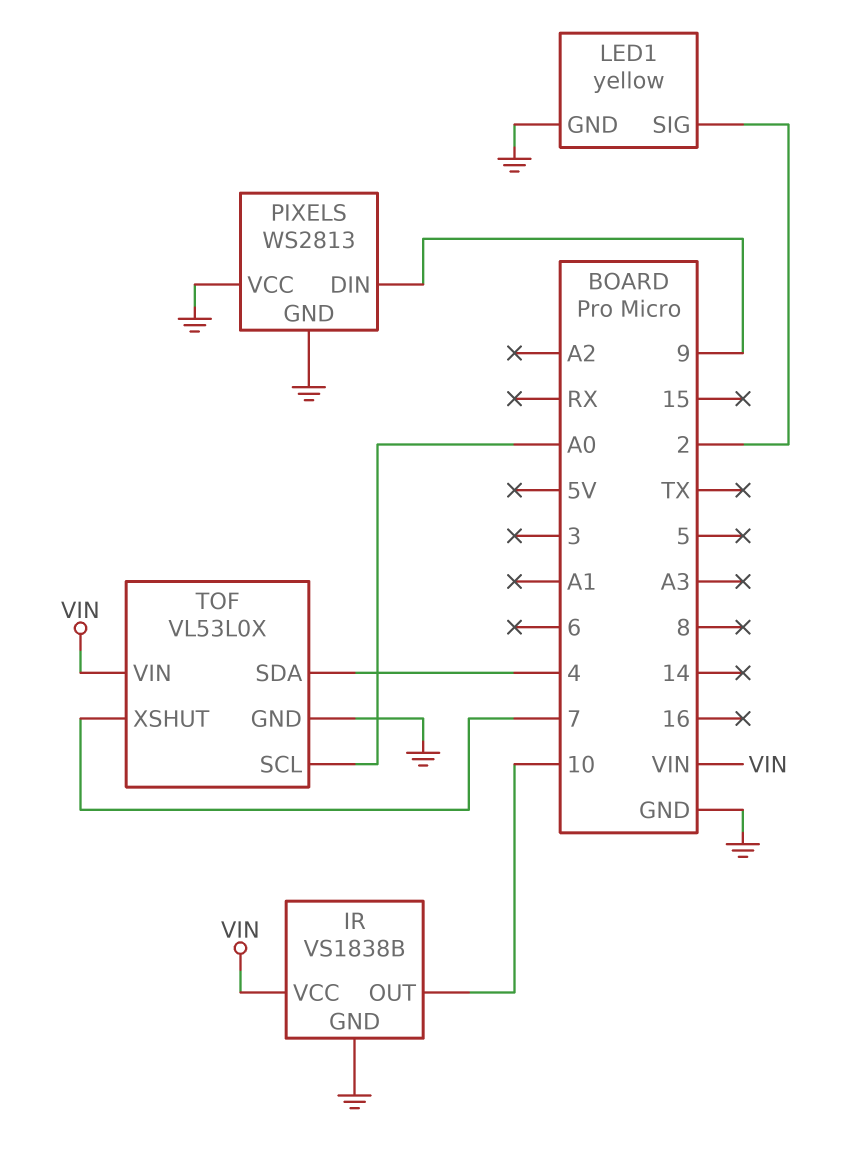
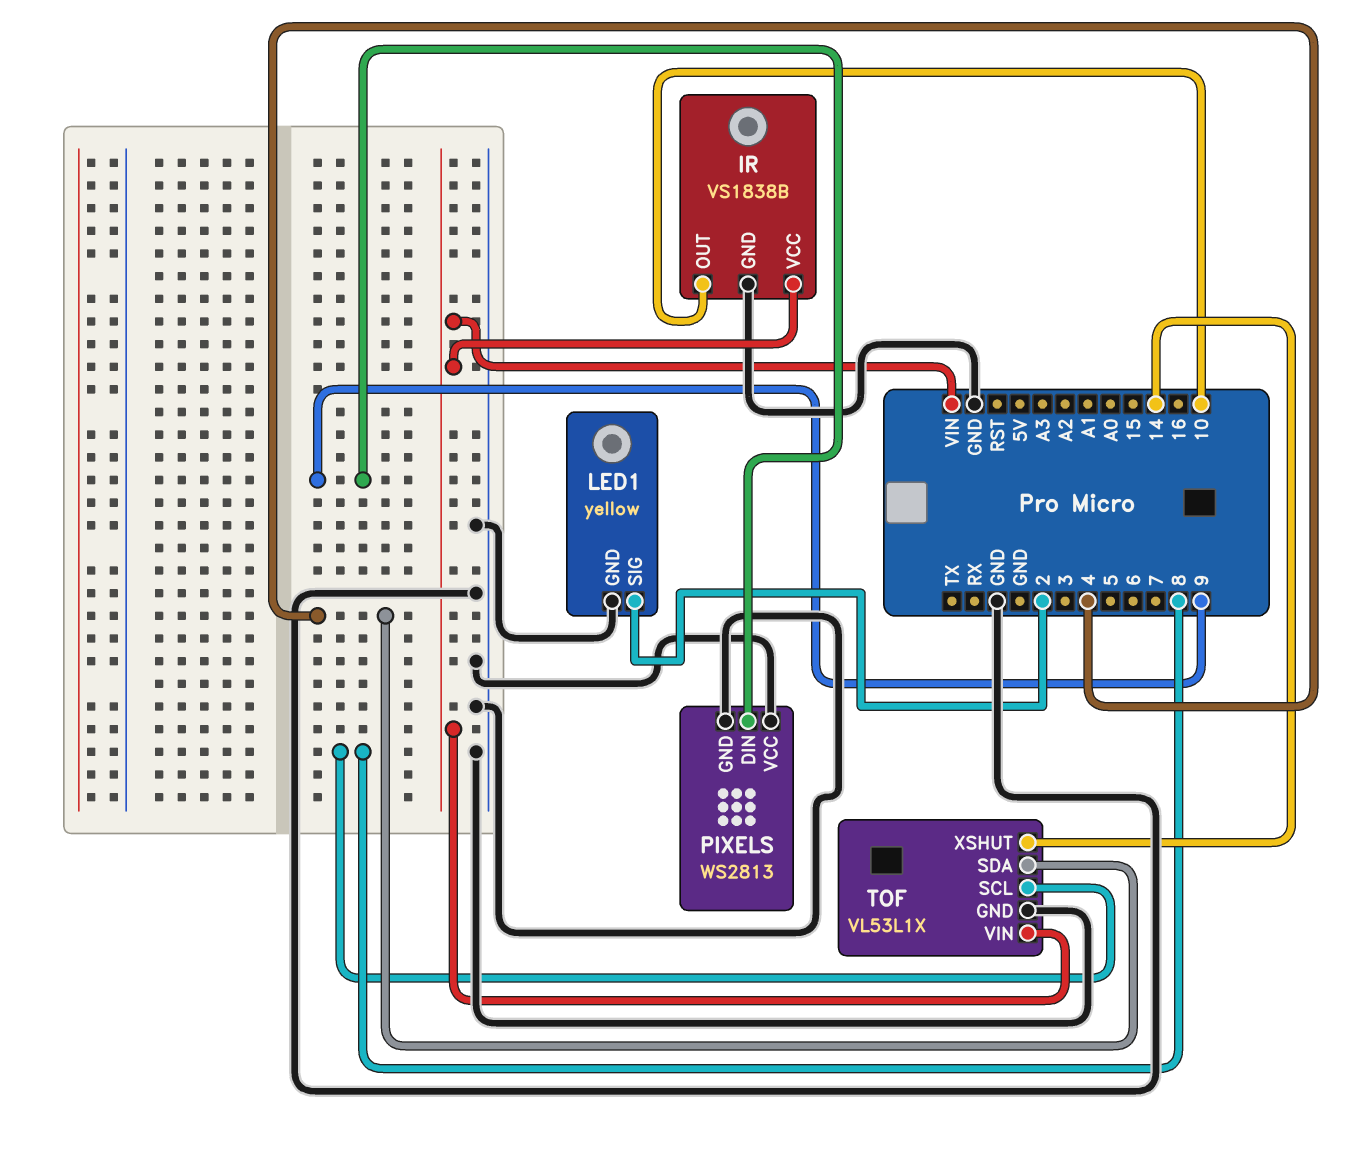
TOF: VL53L0X -> VL53L1X
TOF pin SCL: A0 -> 8
TOF pin XSHUT: 7 -> 14

